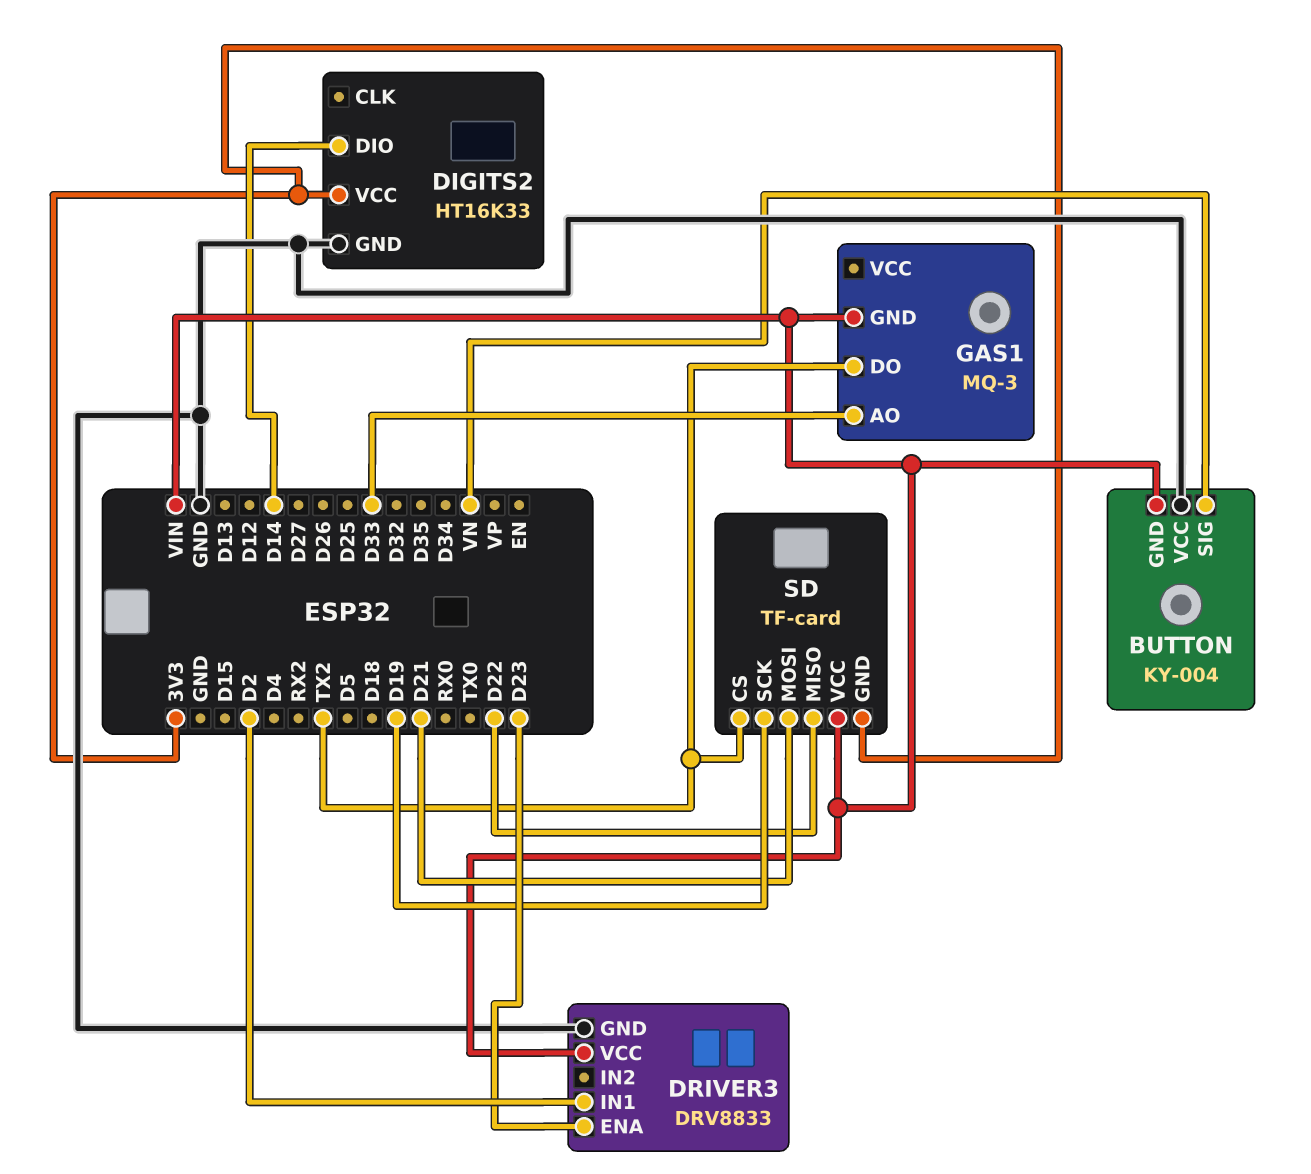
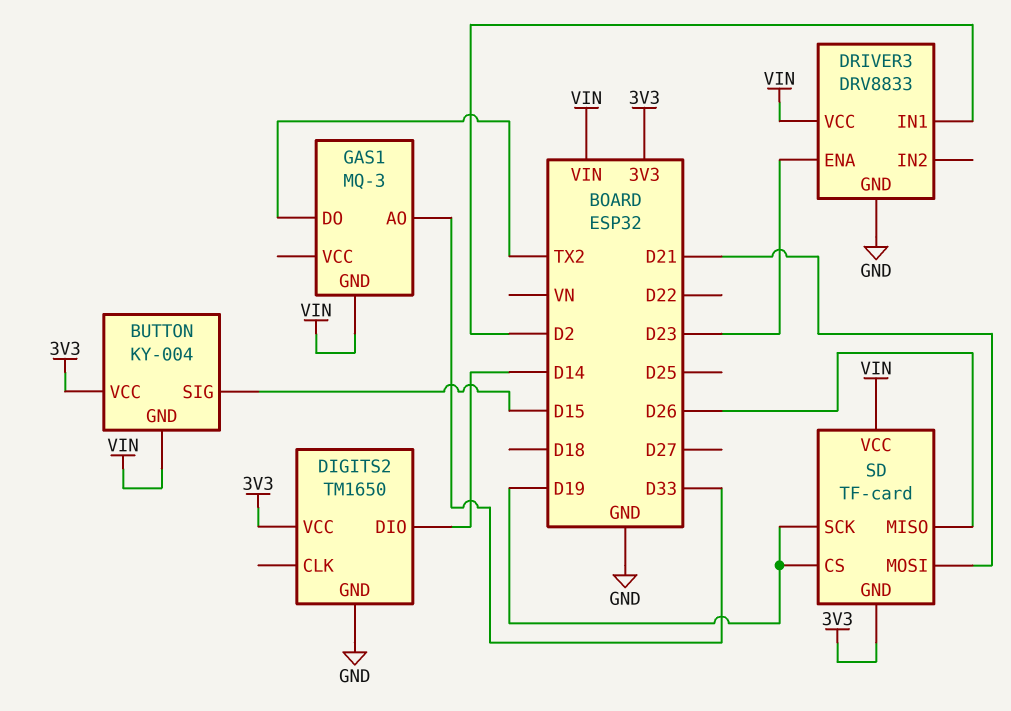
BUTTON pin SIG: VN -> D15
BUTTON pin VCC: GND -> 3V3
DIGITS2: HT16K33 -> TM1650
SD pin CS: TX2 -> D19
SD pin MISO: D22 -> D26

